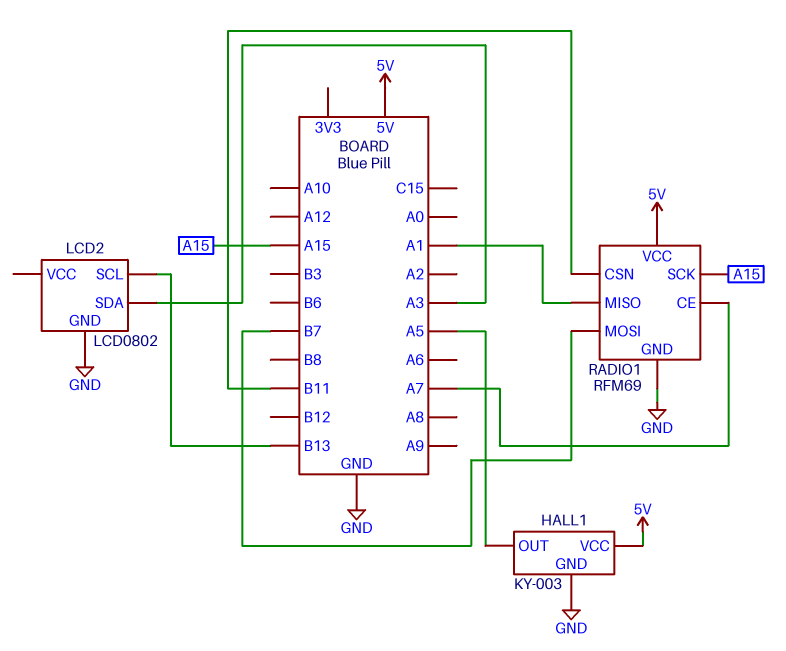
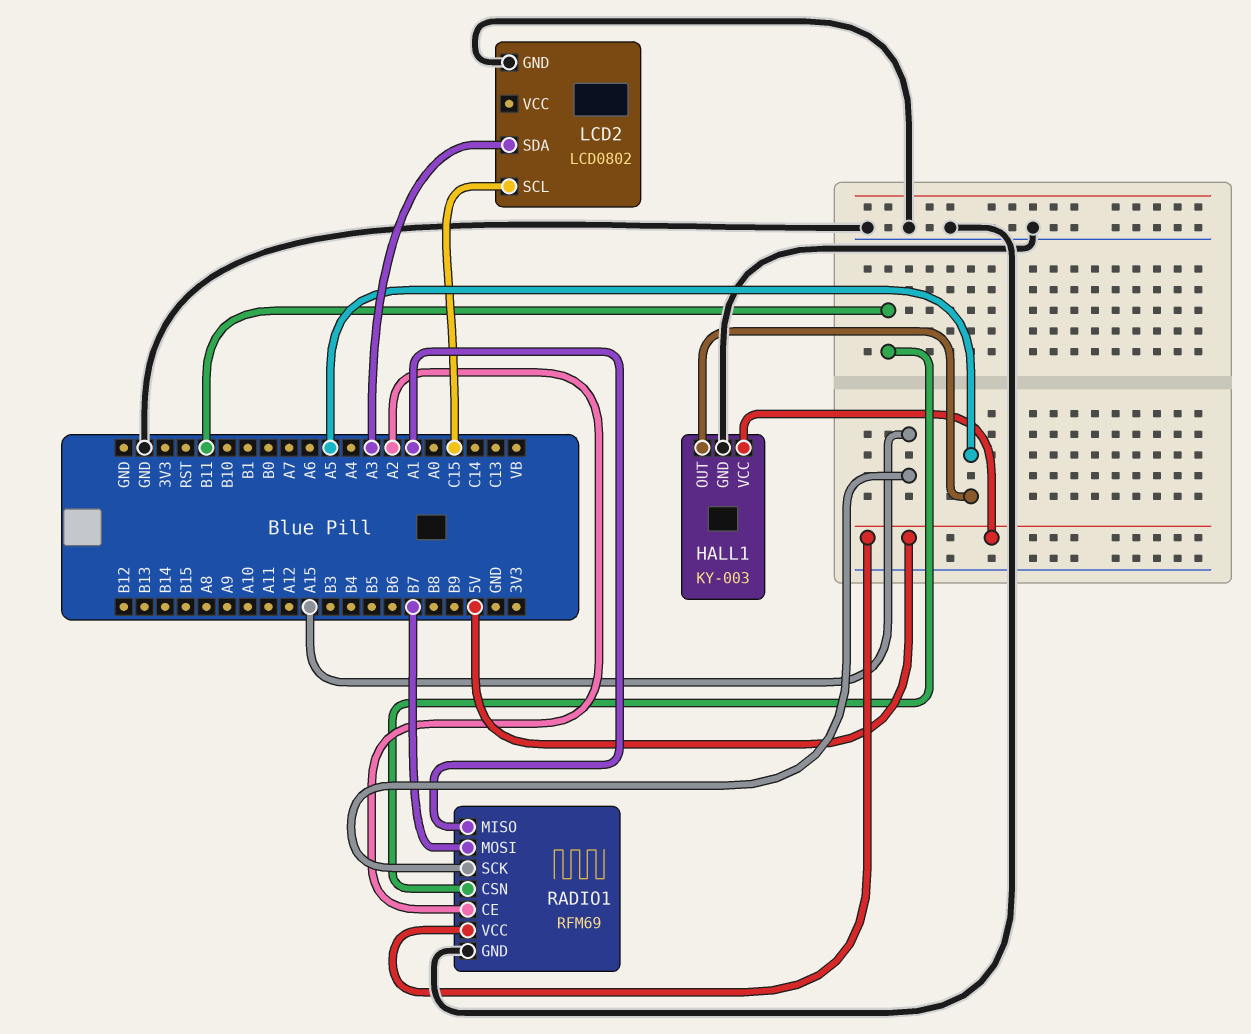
LCD2 pin SCL: B13 -> C15
RADIO1 pin CE: A7 -> A2

